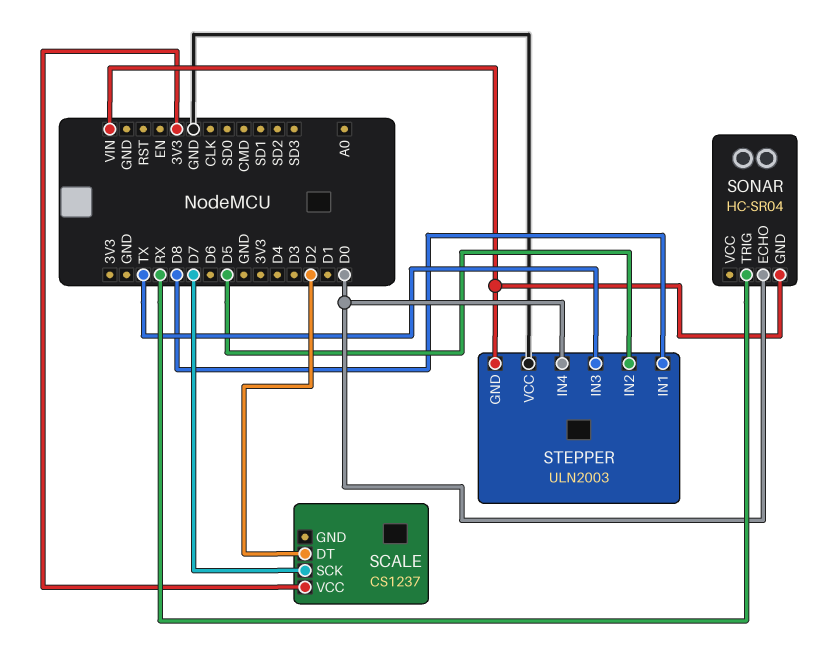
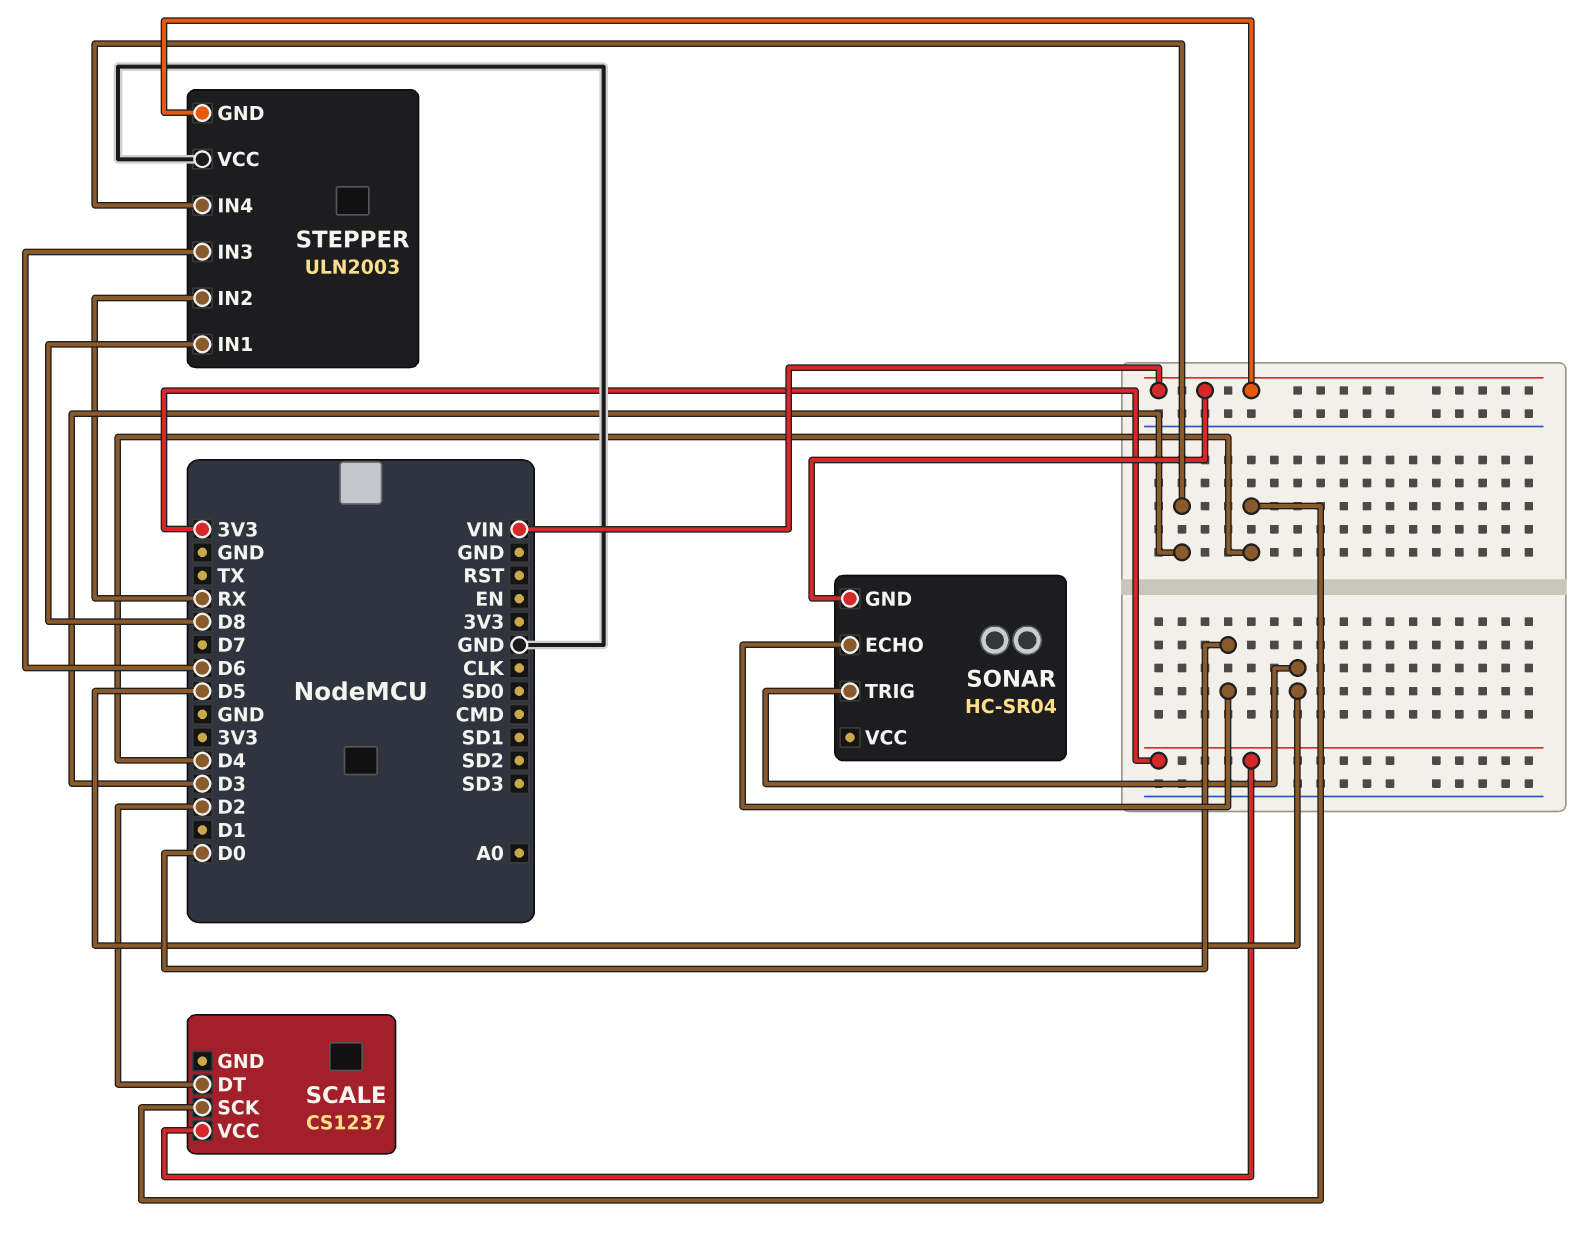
SCALE pin SCK: D7 -> D4
SONAR pin TRIG: RX -> D5
STEPPER pin IN2: D5 -> RX
STEPPER pin IN3: TX -> D6
STEPPER pin IN4: D0 -> D3

